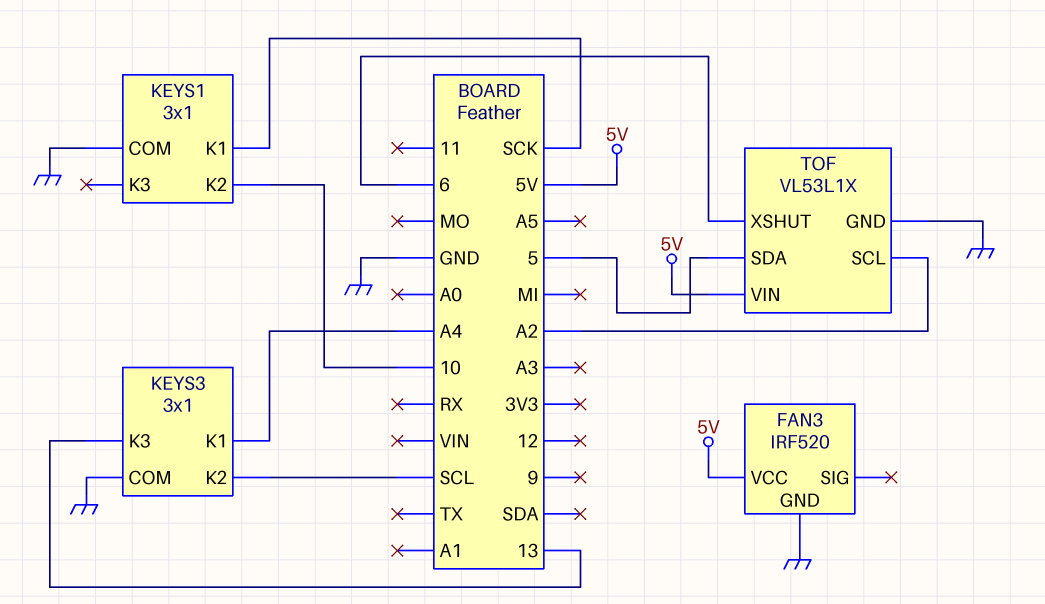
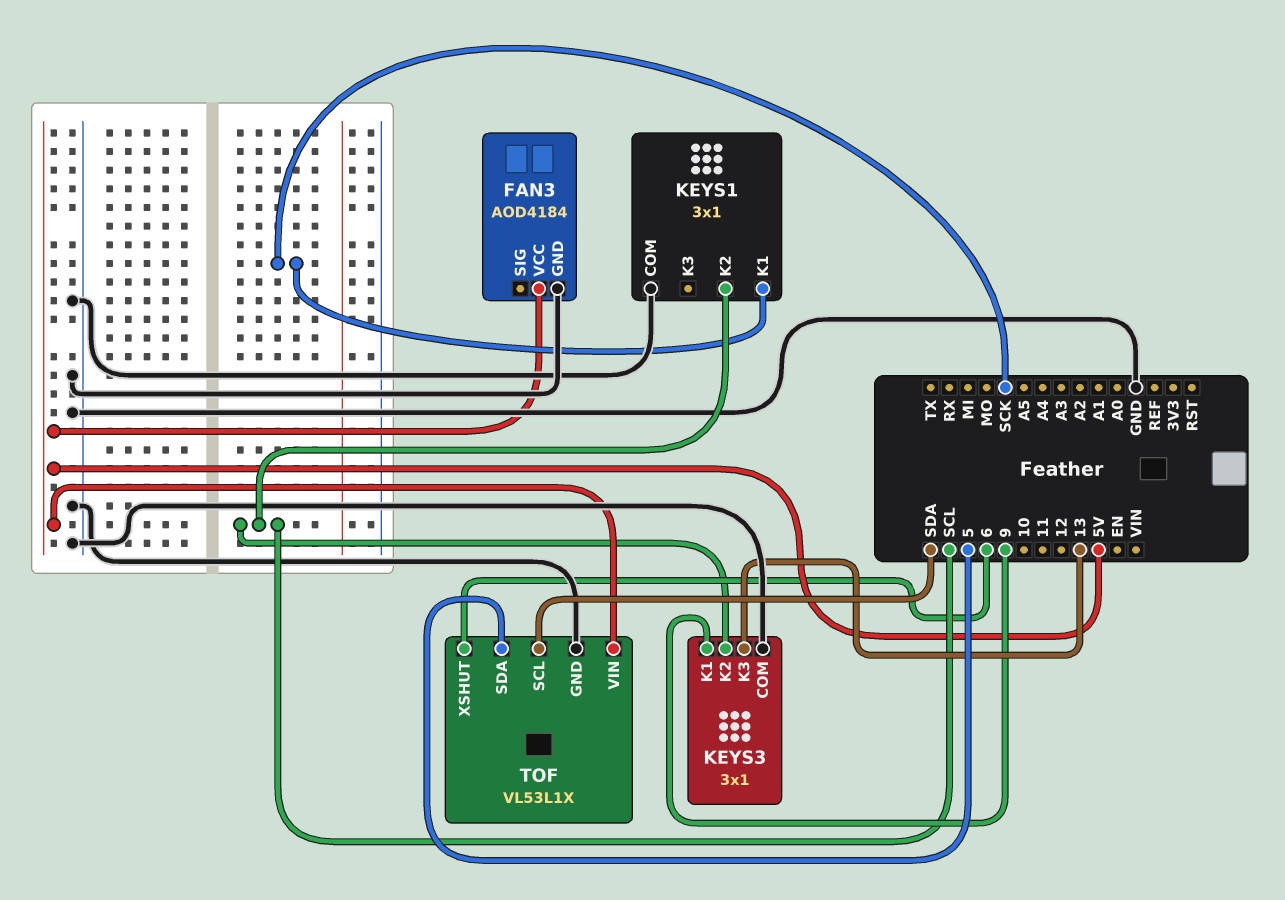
FAN3: IRF520 -> AOD4184
KEYS1 pin K2: 10 -> SCL
KEYS3 pin K1: A4 -> 9
TOF pin SCL: A2 -> SDA

